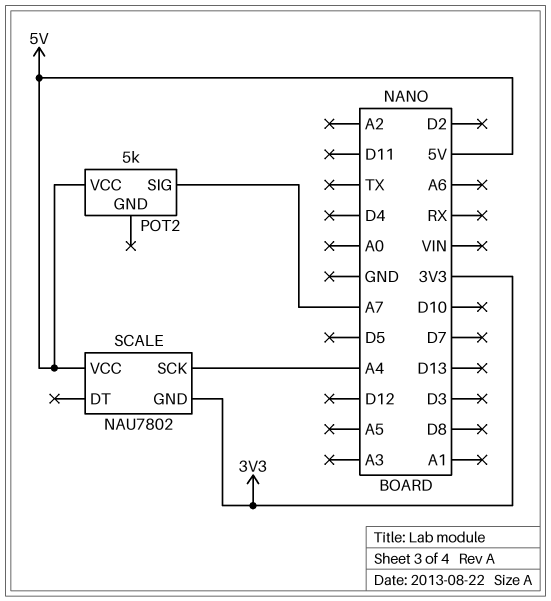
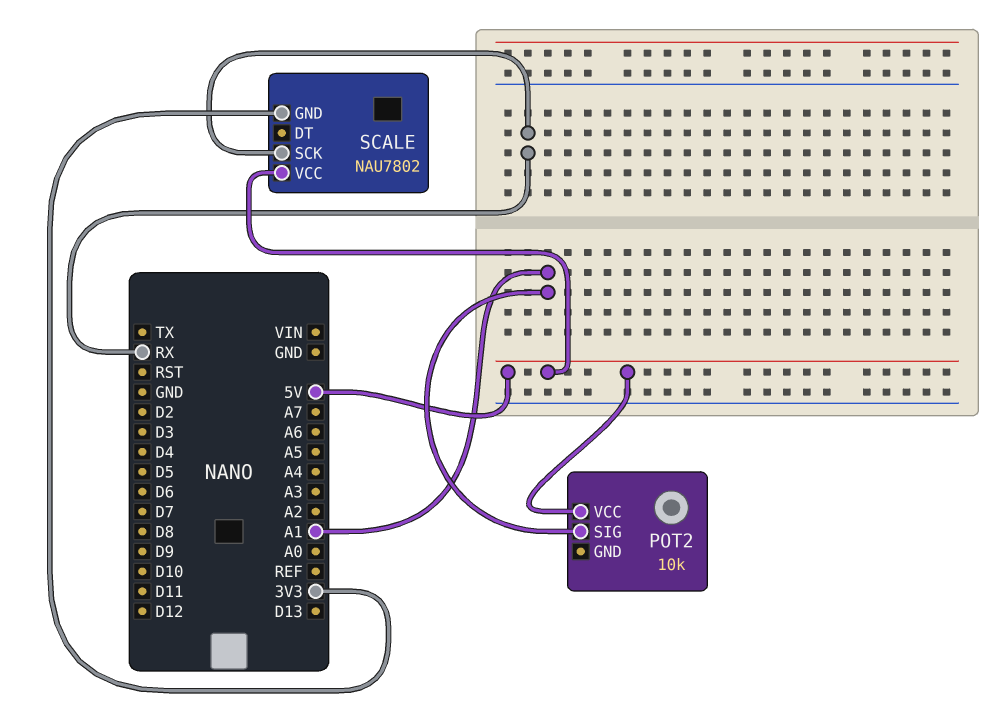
POT2: 5k -> 10k
POT2 pin SIG: A7 -> A1
SCALE pin SCK: A4 -> RX

